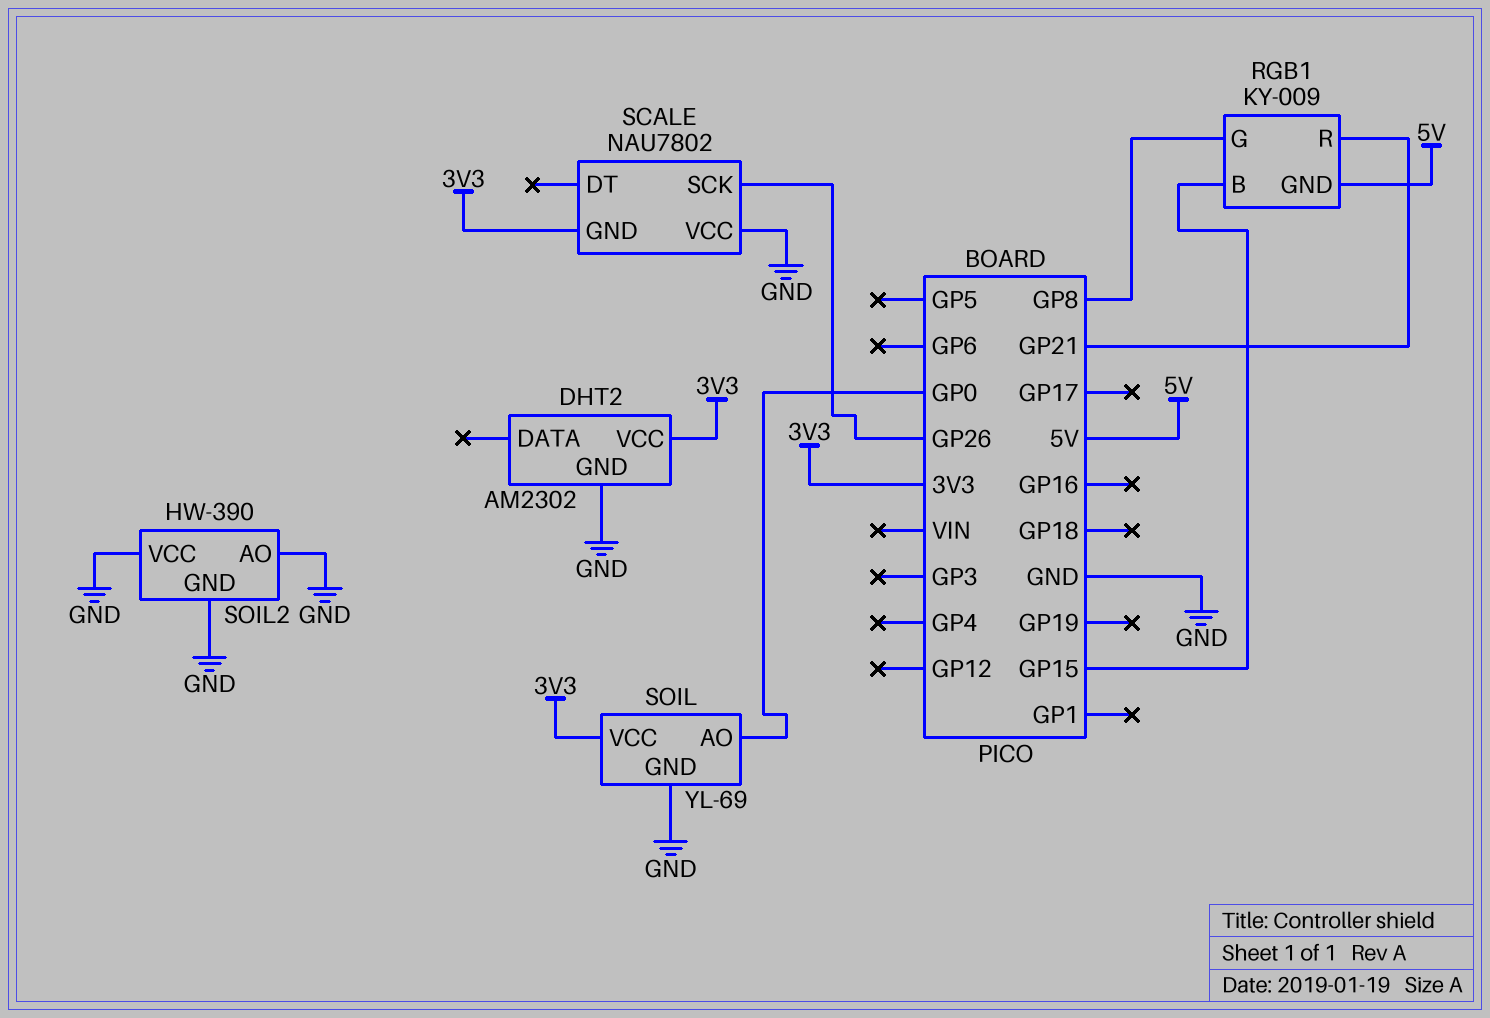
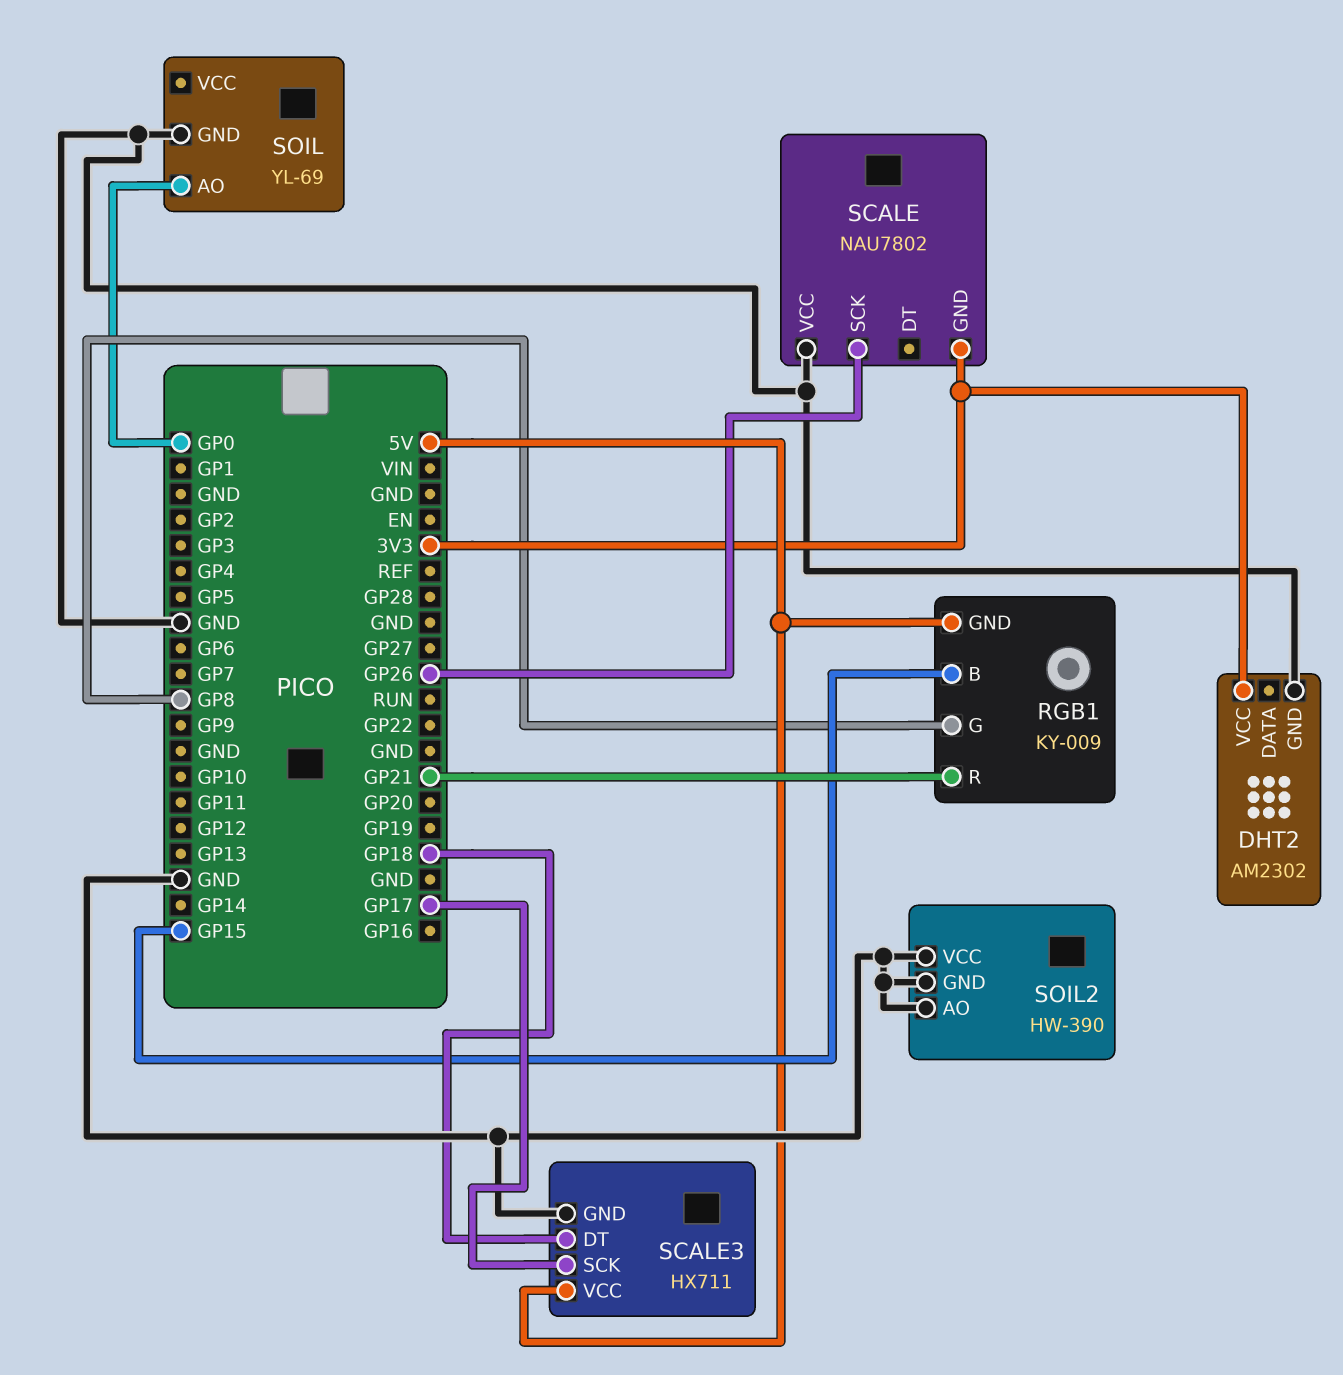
SCALE3: none -> HX711
SCALE3 pin DT: none -> GP18
SCALE3 pin GND: none -> GND
SCALE3 pin SCK: none -> GP17
SCALE3 pin VCC: none -> 5V
SOIL pin VCC: 3V3 -> none

